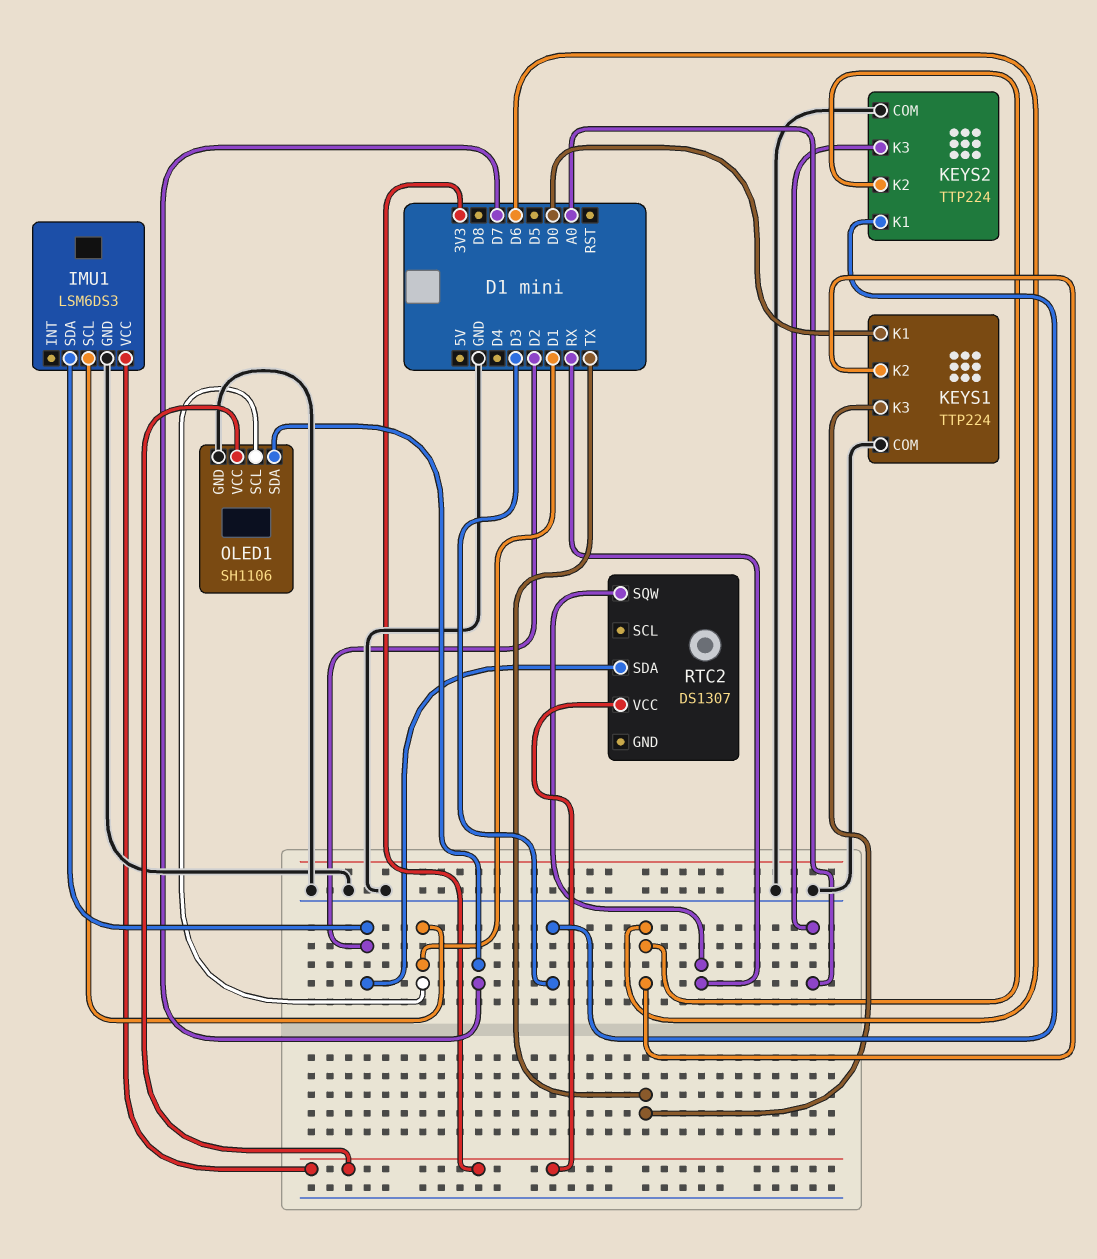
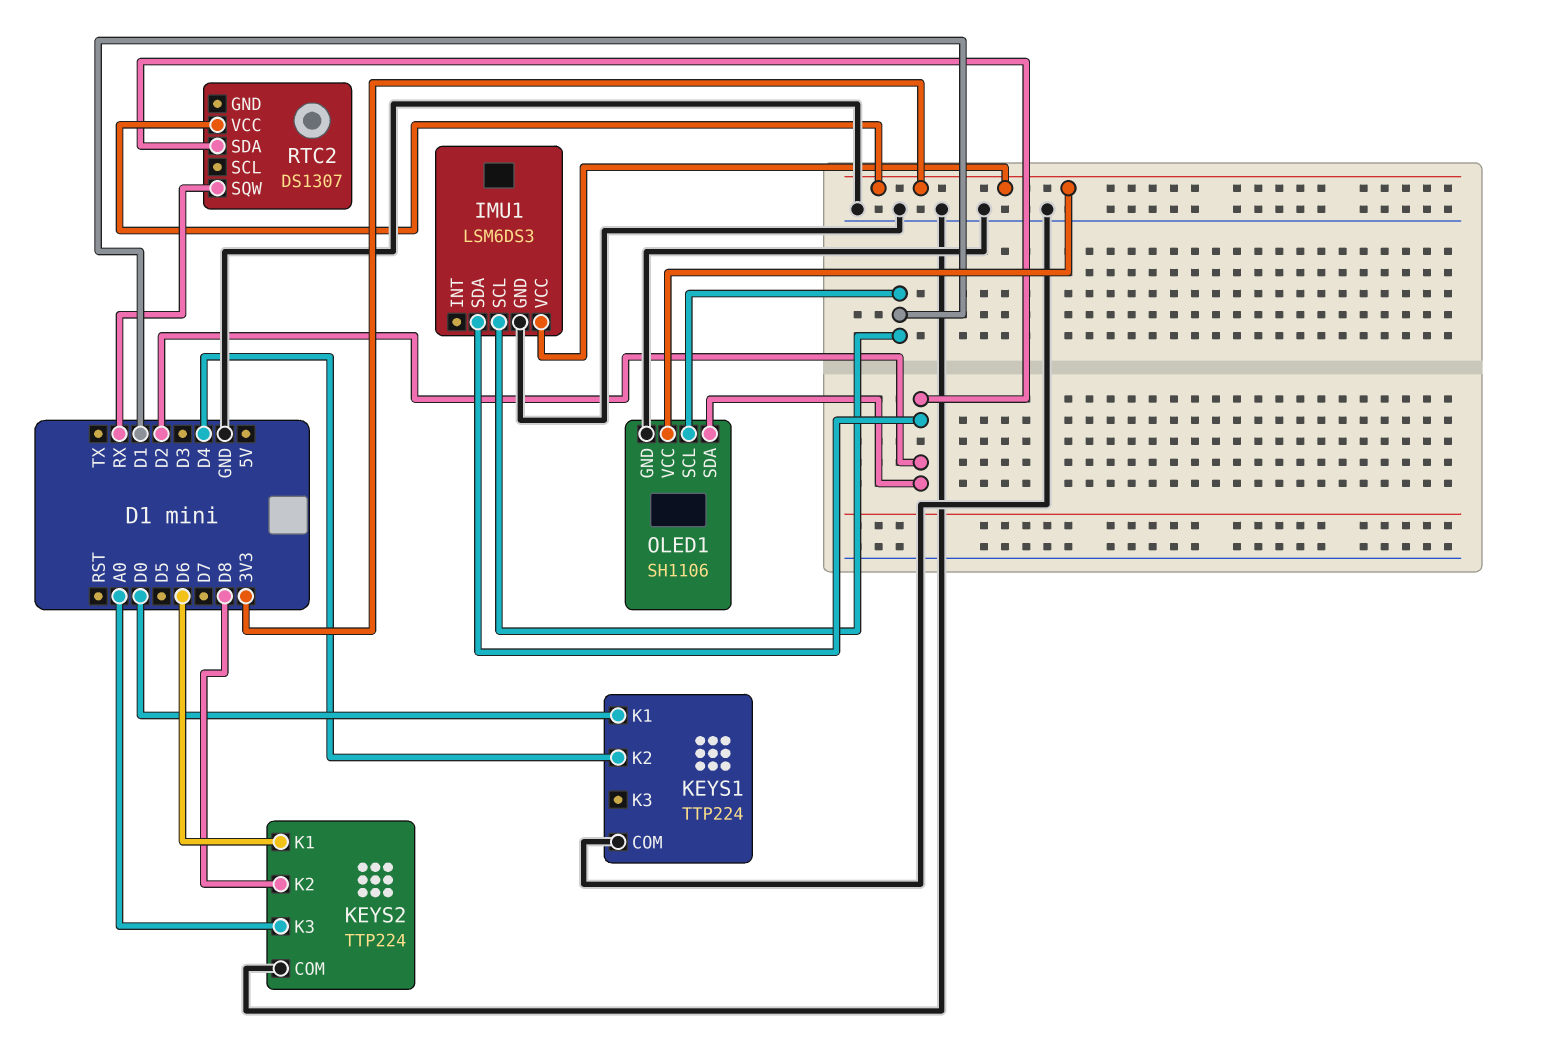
KEYS1 pin K2: D6 -> D4
KEYS1 pin K3: TX -> none
KEYS2 pin K1: D3 -> D6
KEYS2 pin K2: D6 -> D8
OLED1 pin SDA: D7 -> D2

